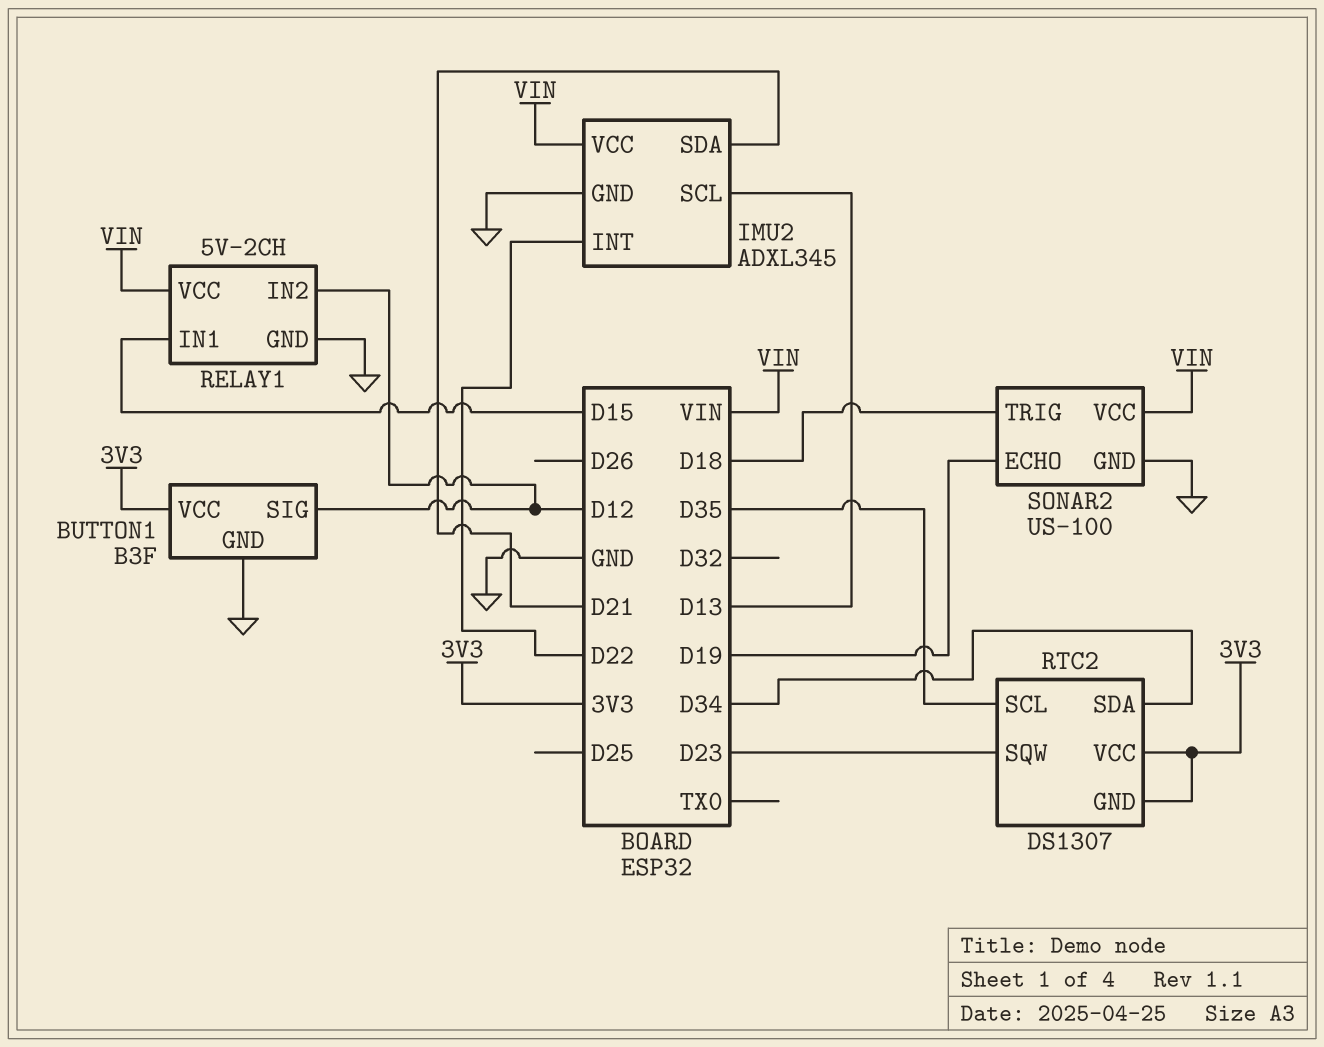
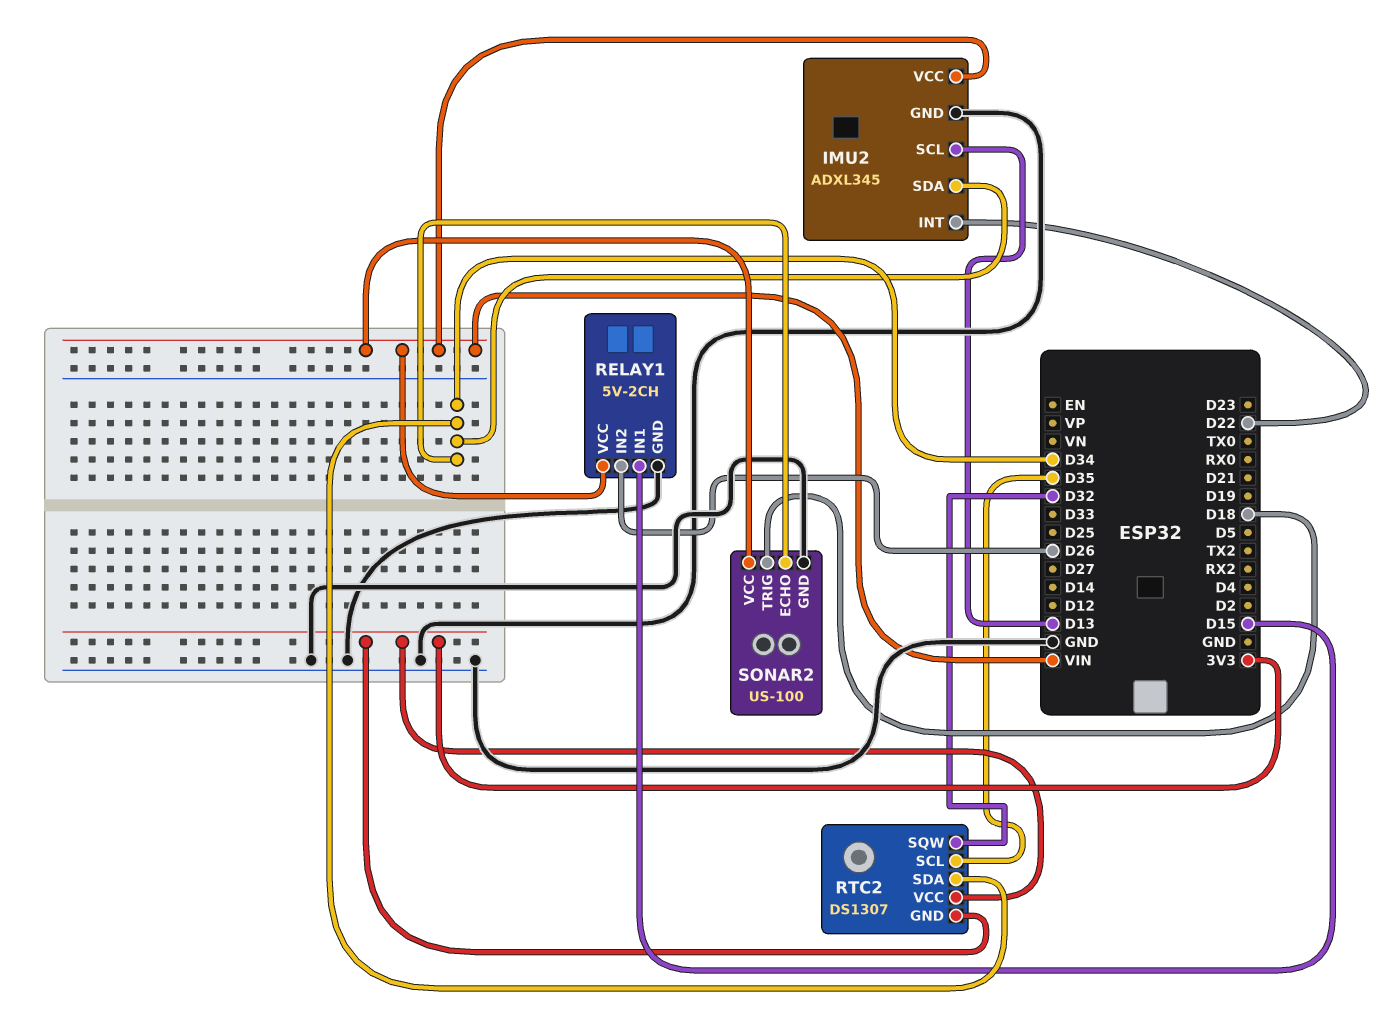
BUTTON1: B3F -> none
BUTTON1 pin GND: GND -> none
BUTTON1 pin SIG: D12 -> none
BUTTON1 pin VCC: 3V3 -> none
IMU2 pin SDA: D21 -> D34
RELAY1 pin IN2: D12 -> D26
RTC2 pin SQW: D23 -> D32
SONAR2 pin ECHO: D19 -> D34

